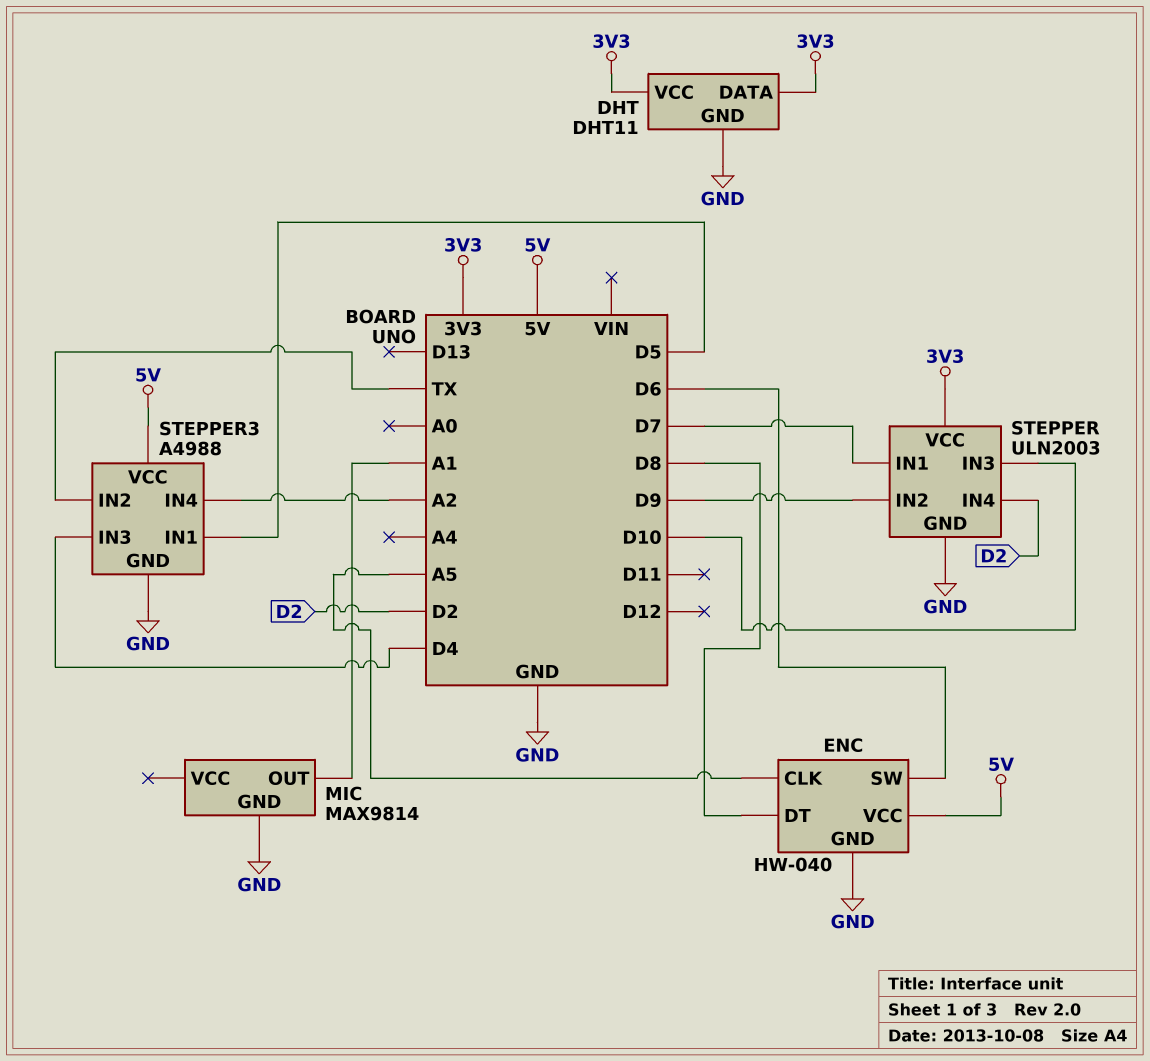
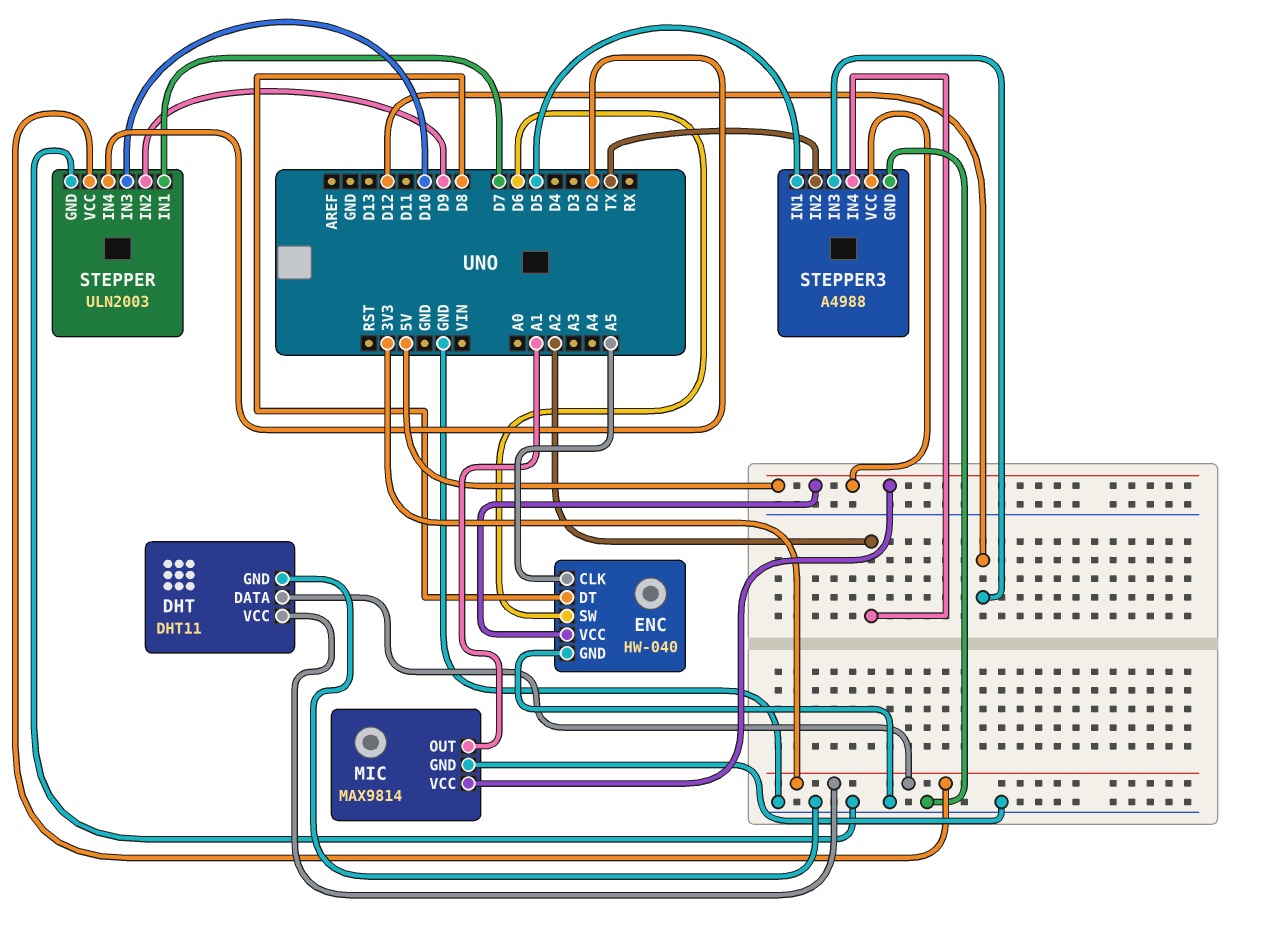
MIC pin VCC: none -> 5V
STEPPER3 pin IN3: D4 -> D12

